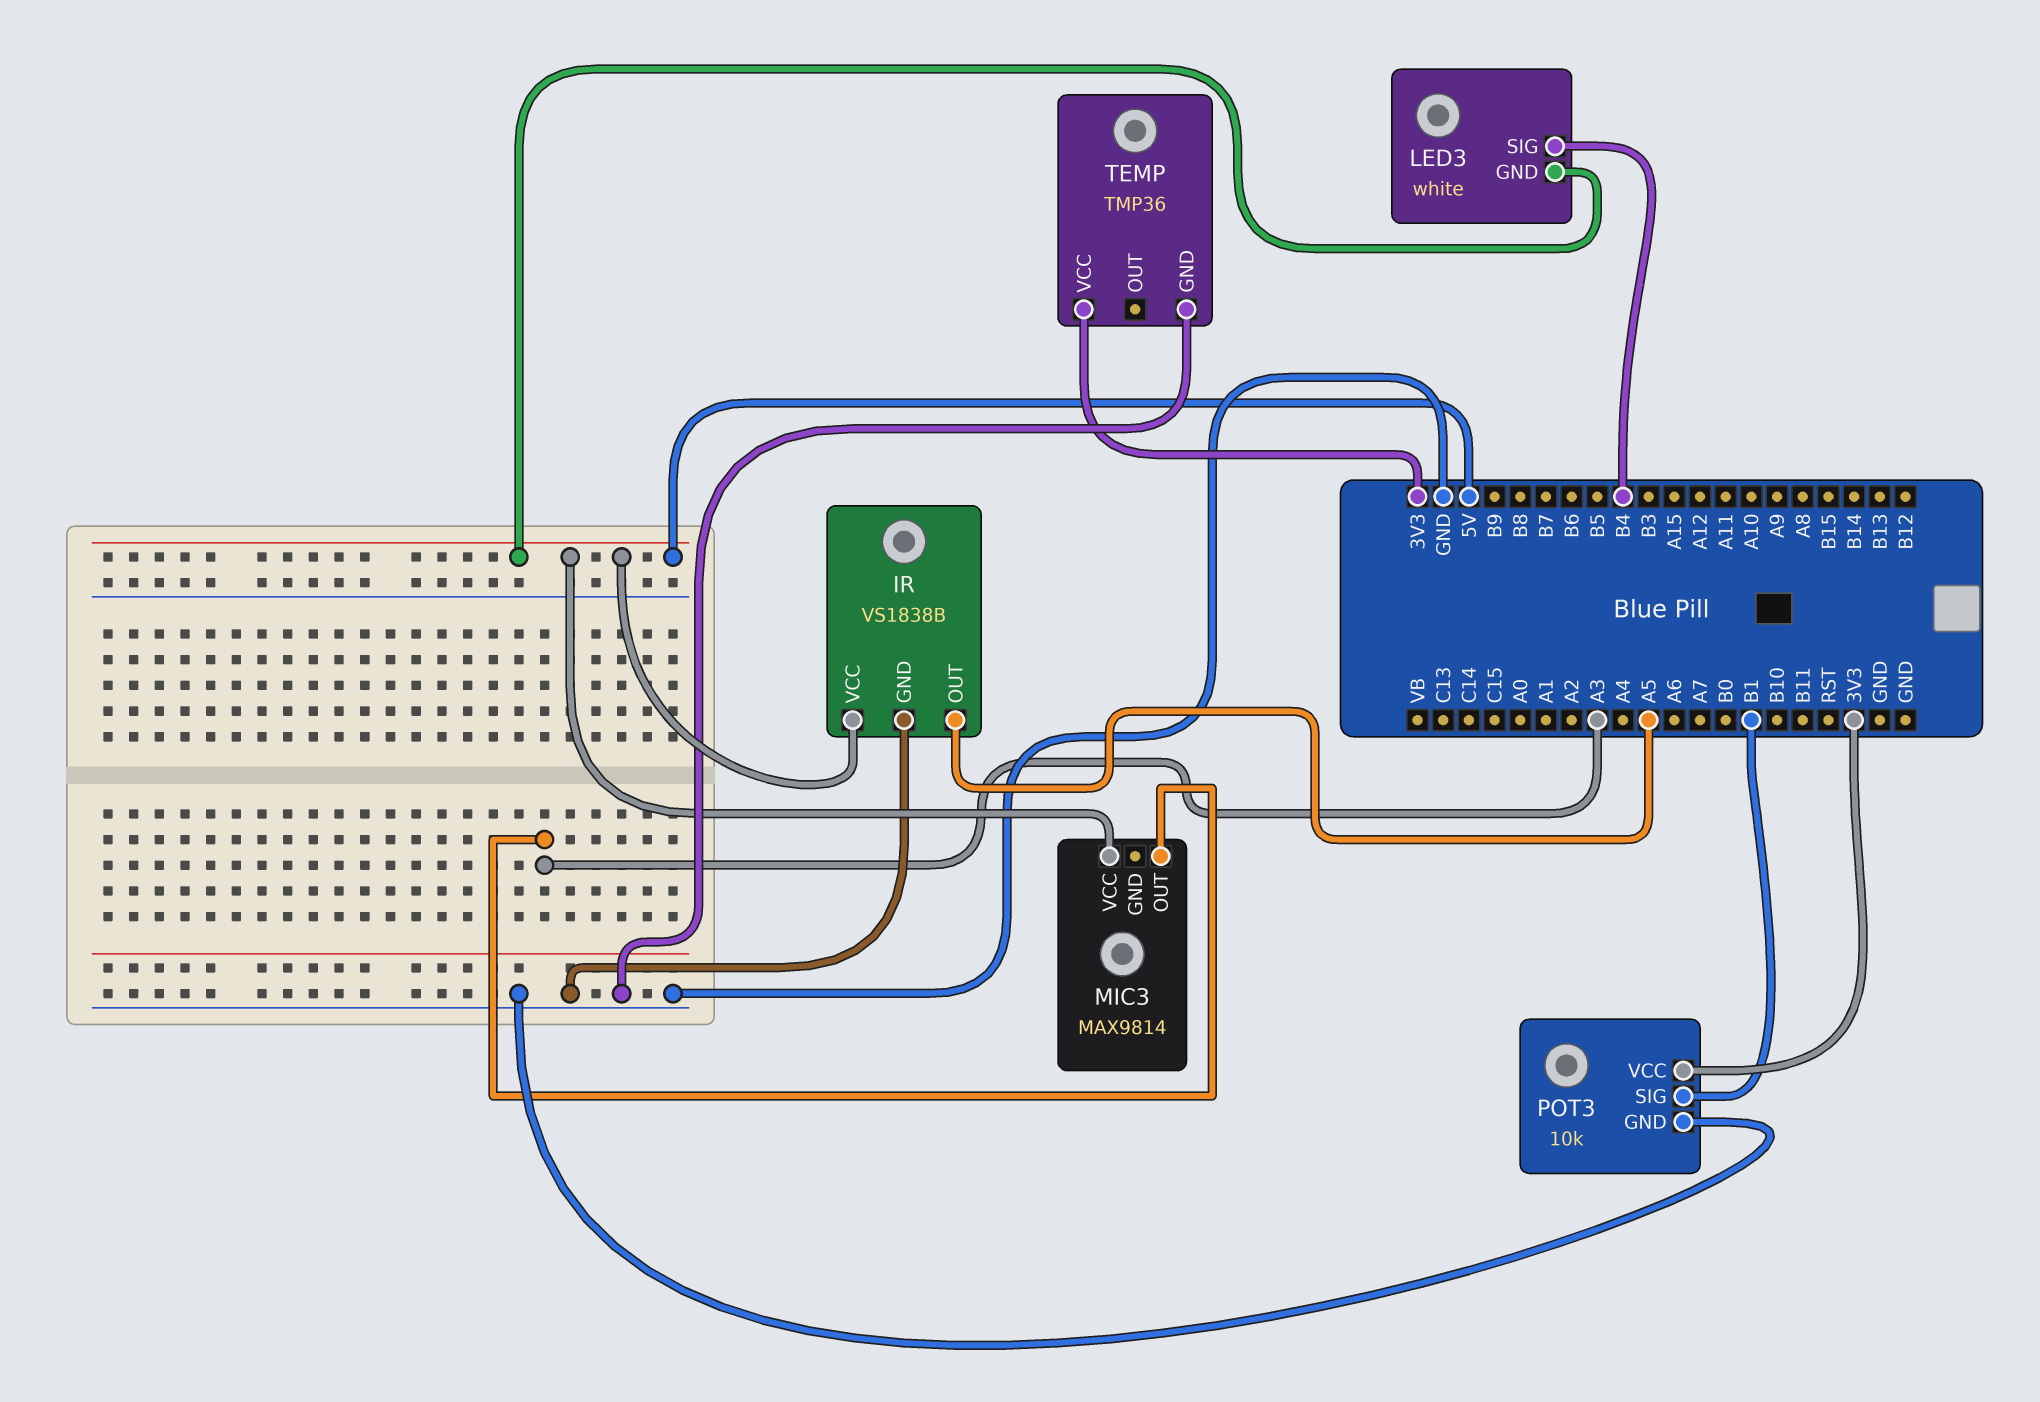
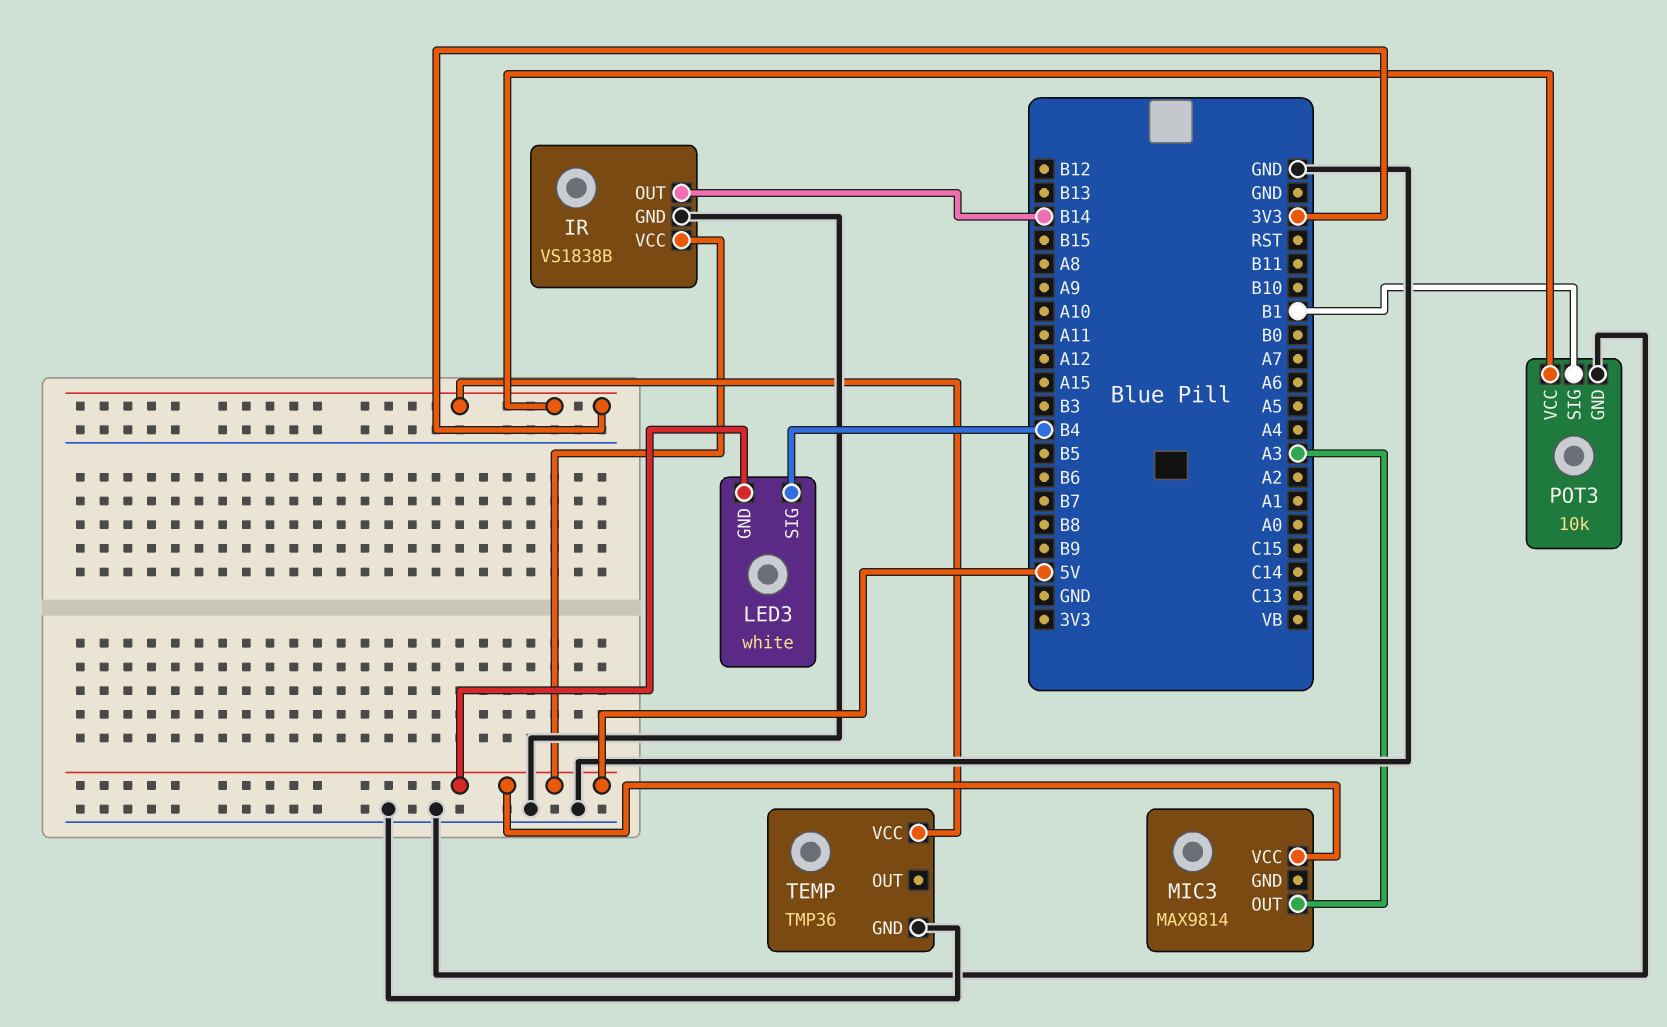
IR pin OUT: A5 -> B14

